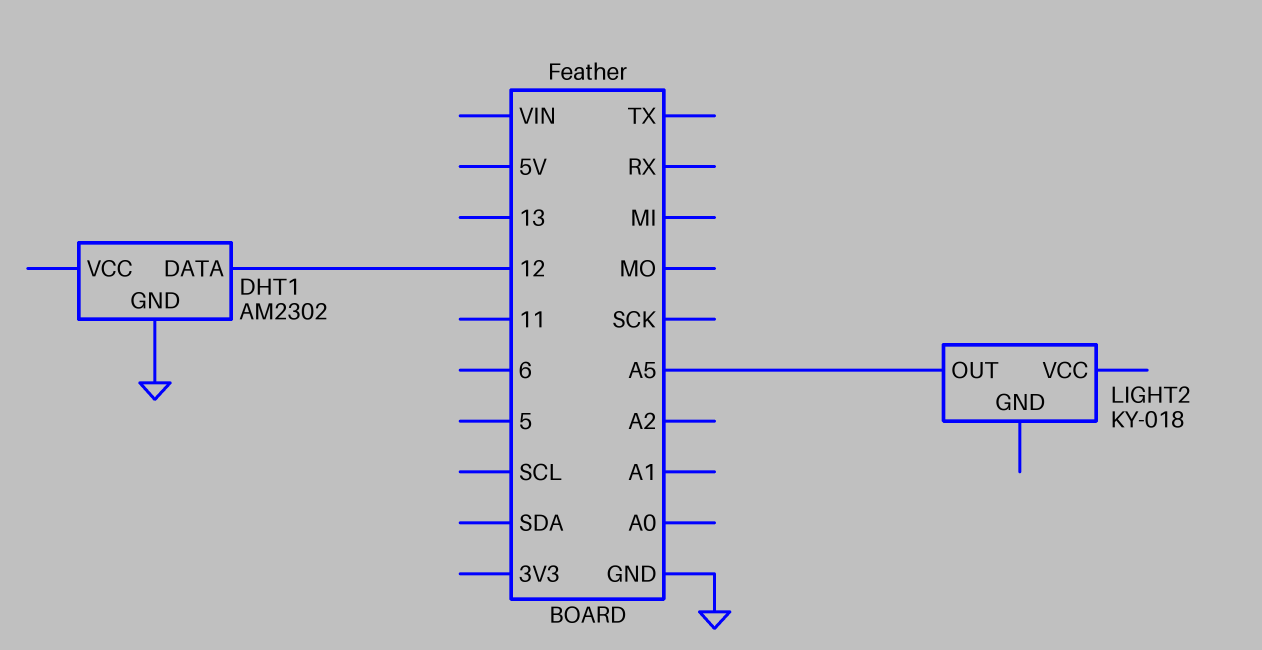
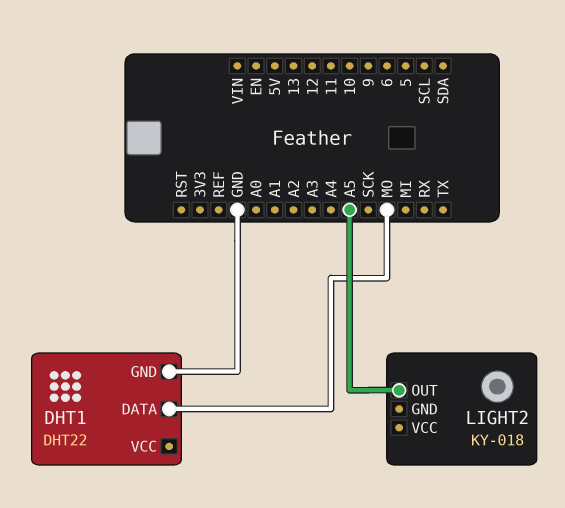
DHT1: AM2302 -> DHT22
DHT1 pin DATA: 12 -> MO

